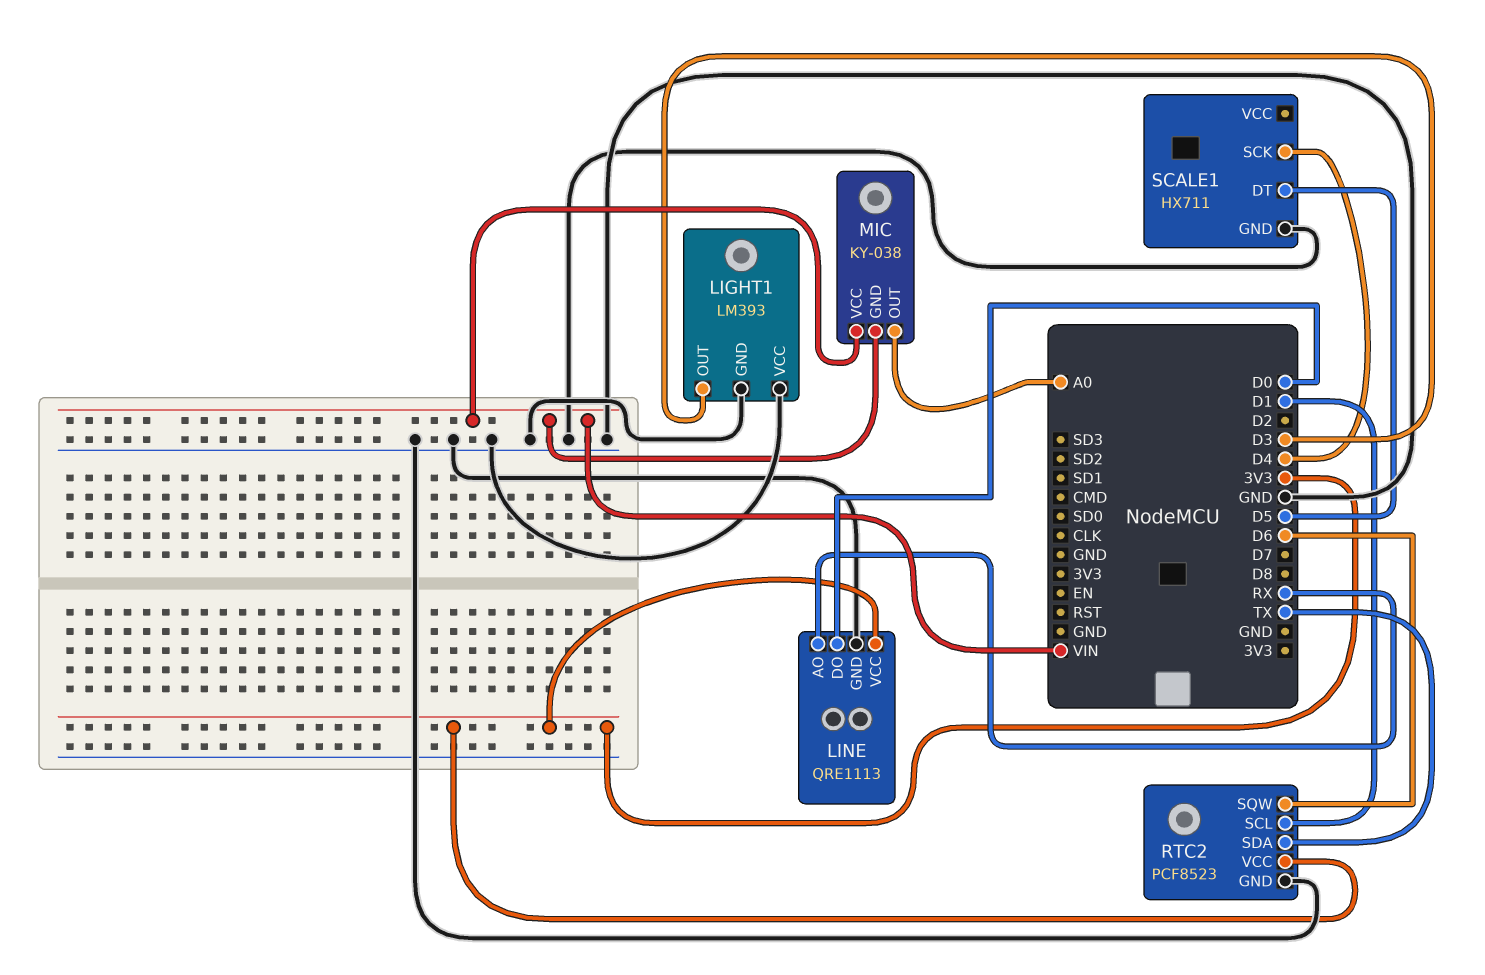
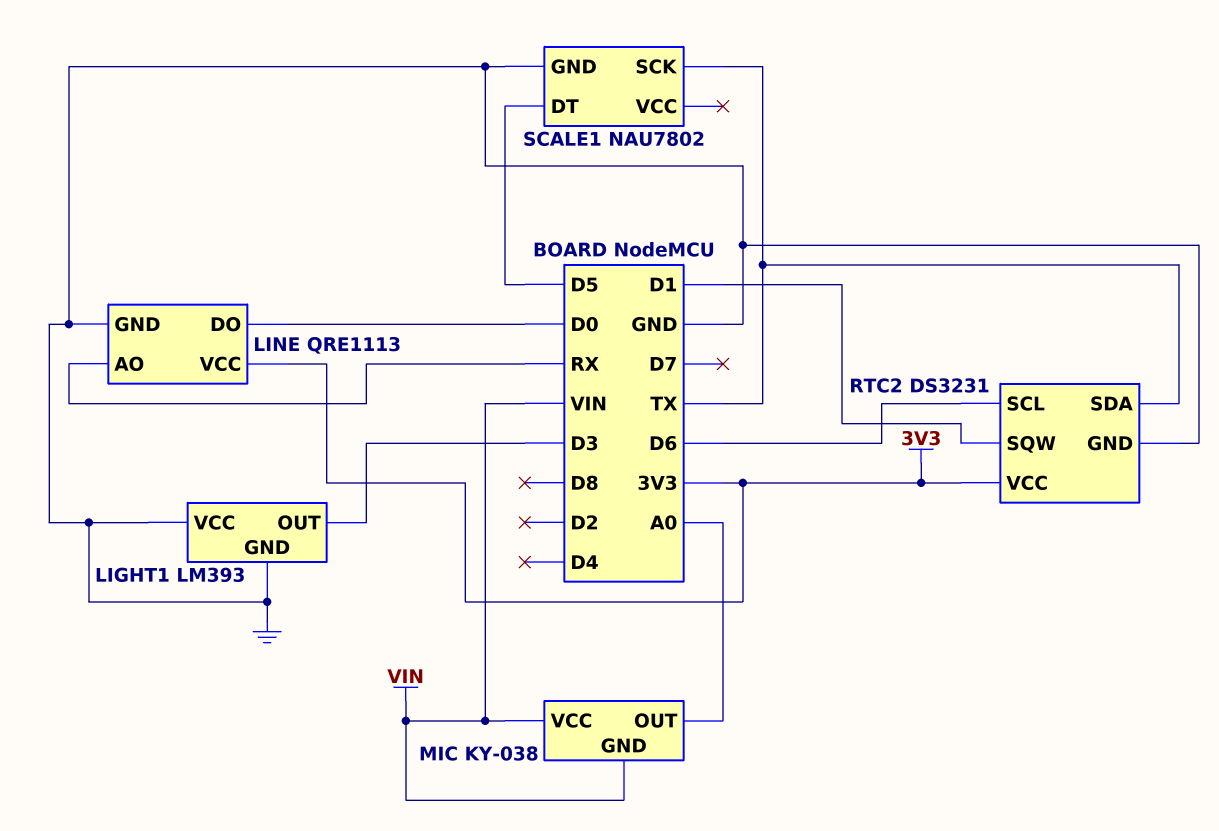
RTC2: PCF8523 -> DS3231
RTC2 pin SCL: D1 -> D6
RTC2 pin SQW: D6 -> D1
SCALE1: HX711 -> NAU7802
SCALE1 pin SCK: D4 -> TX

